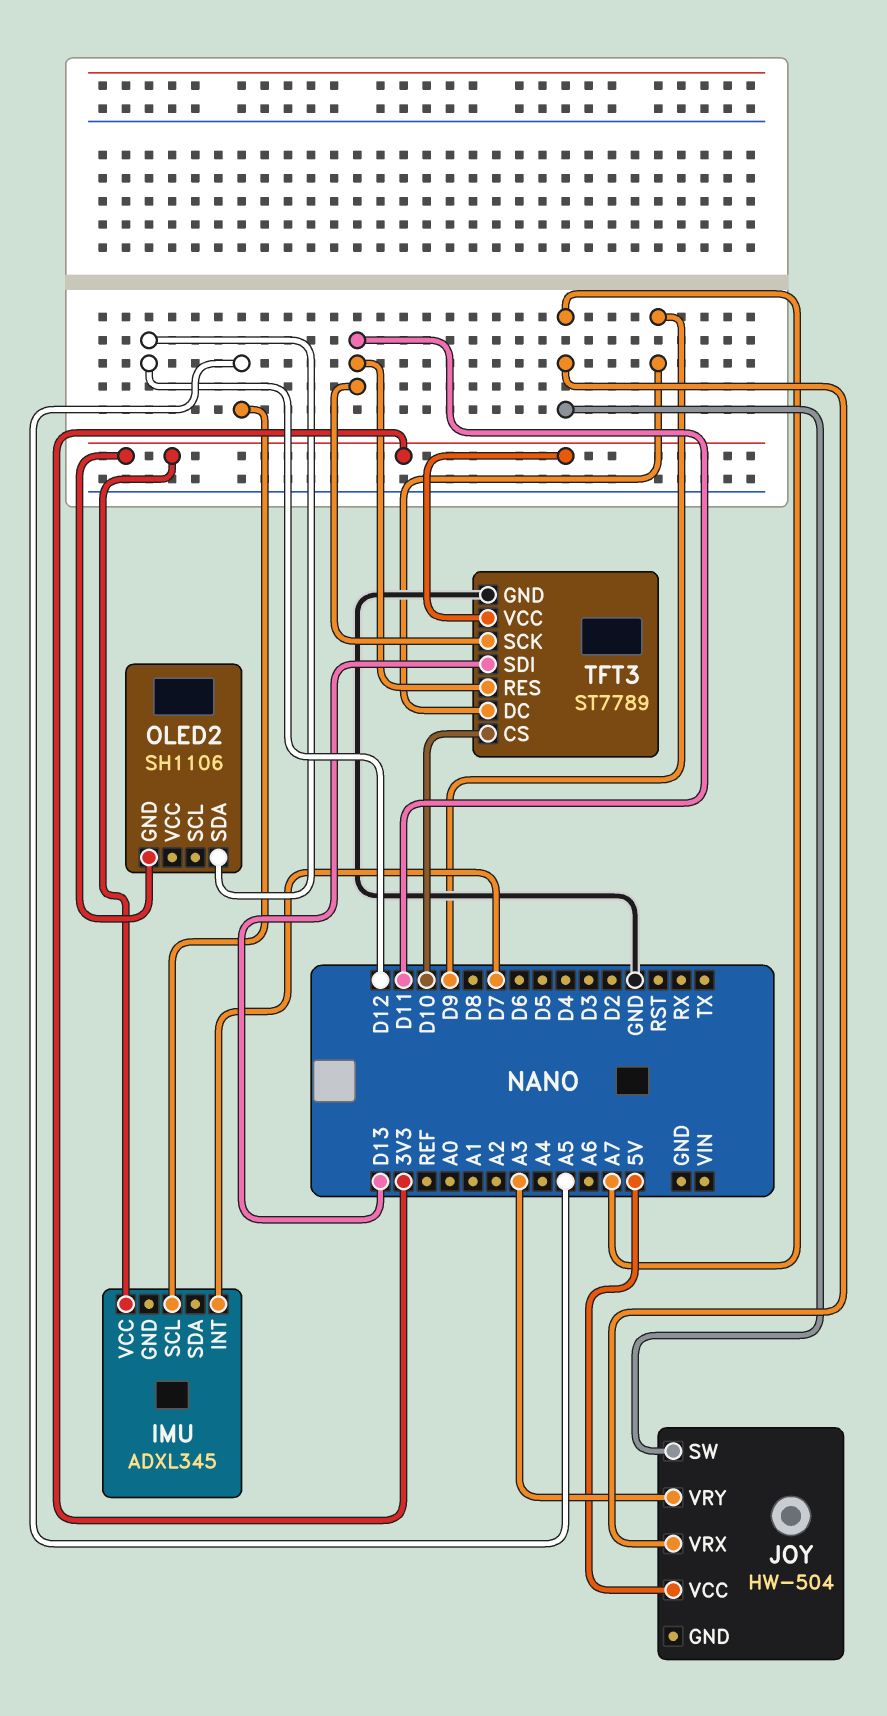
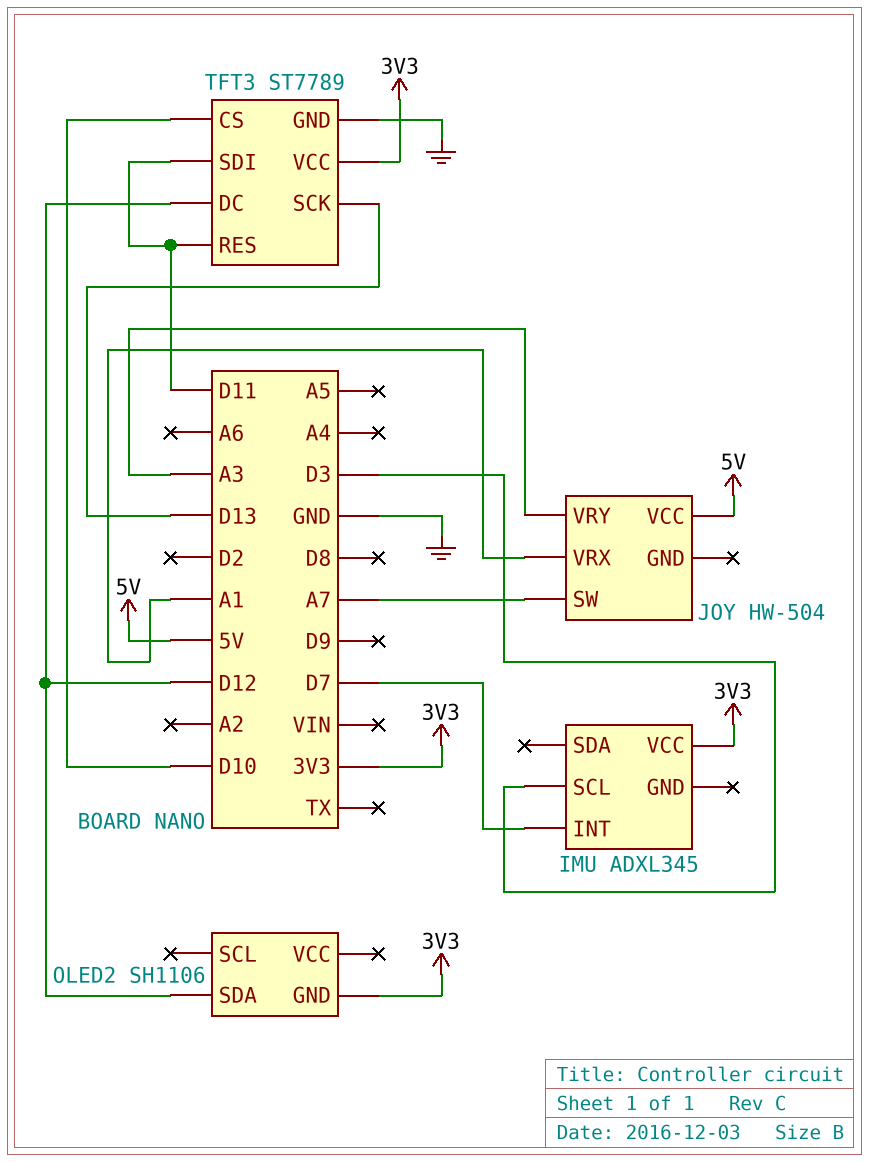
IMU pin SCL: A5 -> D3
JOY pin VRX: A7 -> A1
TFT3 pin DC: D9 -> D12
TFT3 pin SCK: D11 -> D13
TFT3 pin SDI: D13 -> D11

